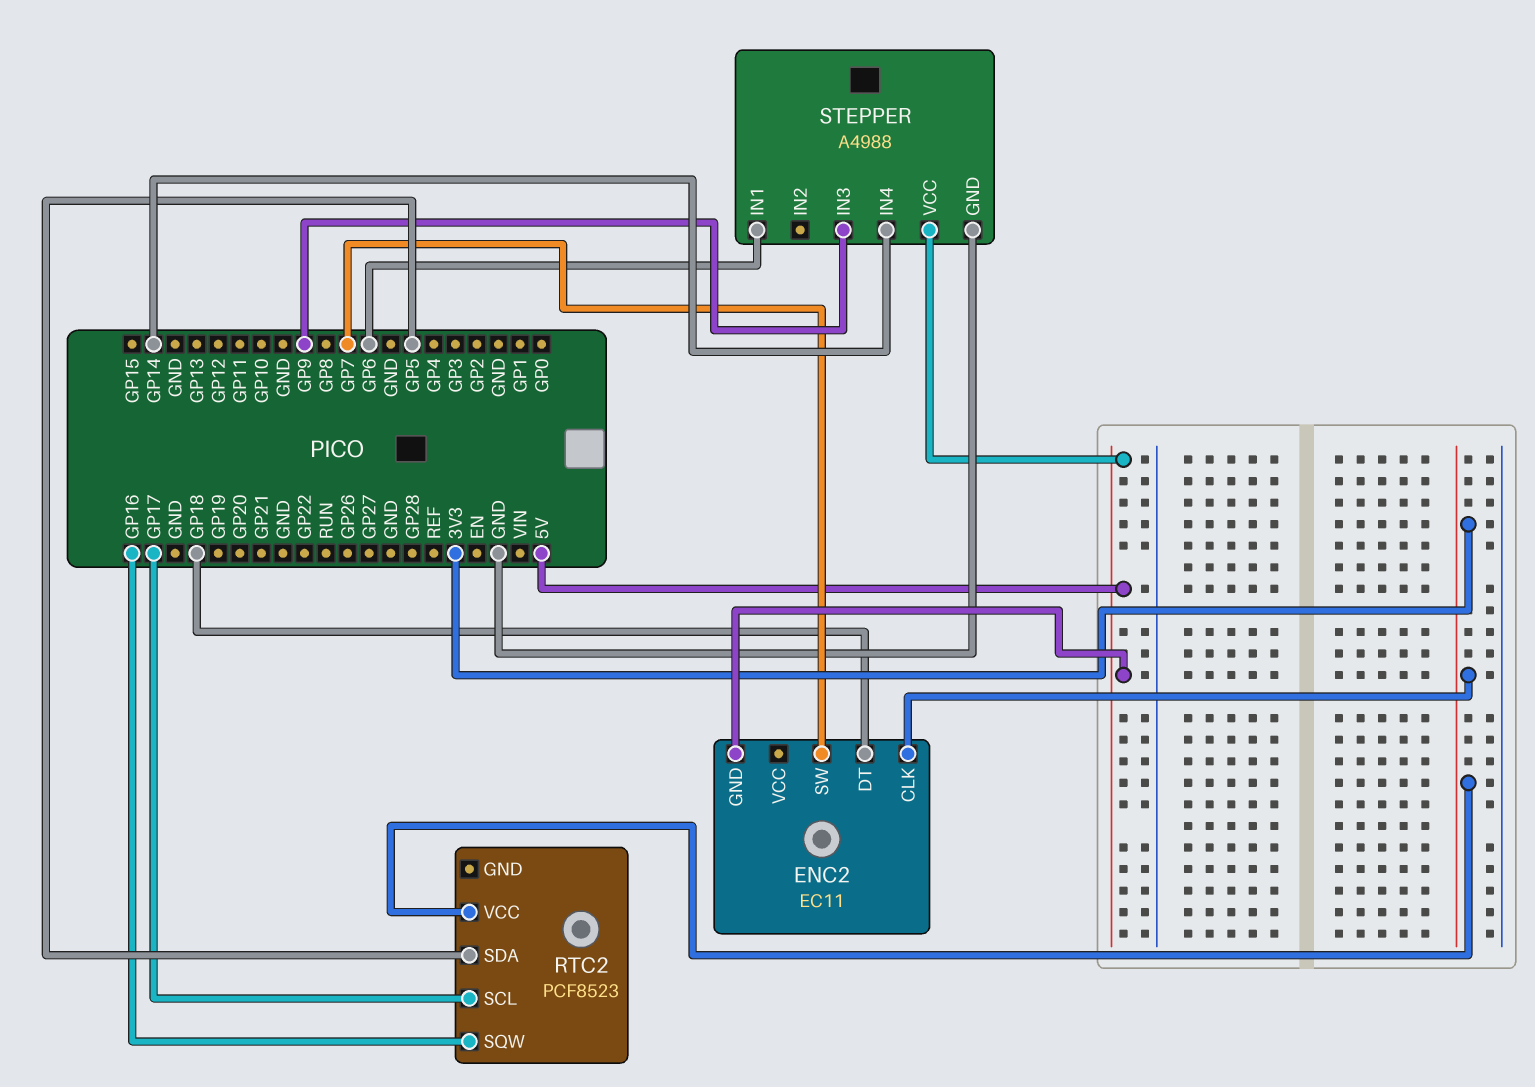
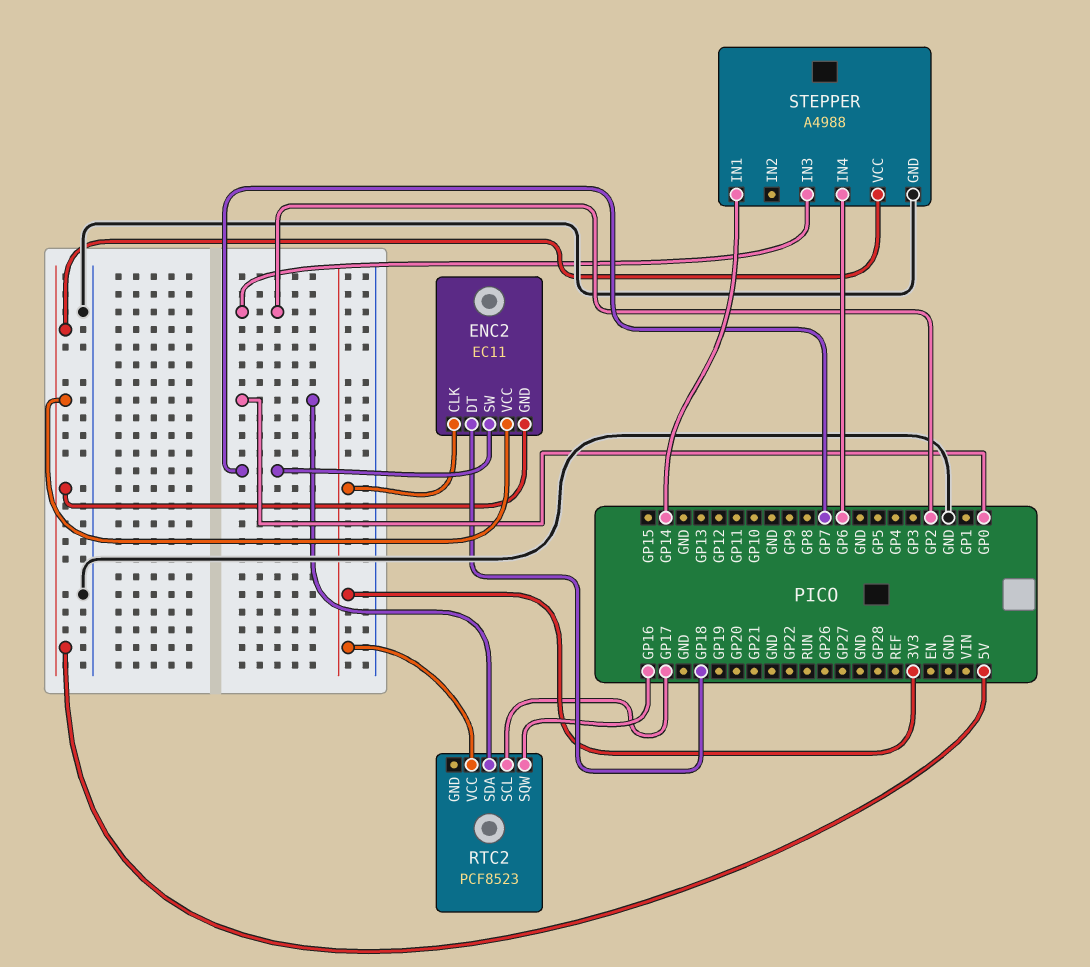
ENC2 pin VCC: none -> 5V
RTC2 pin SDA: GP5 -> GP0
STEPPER pin IN1: GP6 -> GP14
STEPPER pin IN3: GP9 -> GP2
STEPPER pin IN4: GP14 -> GP6

